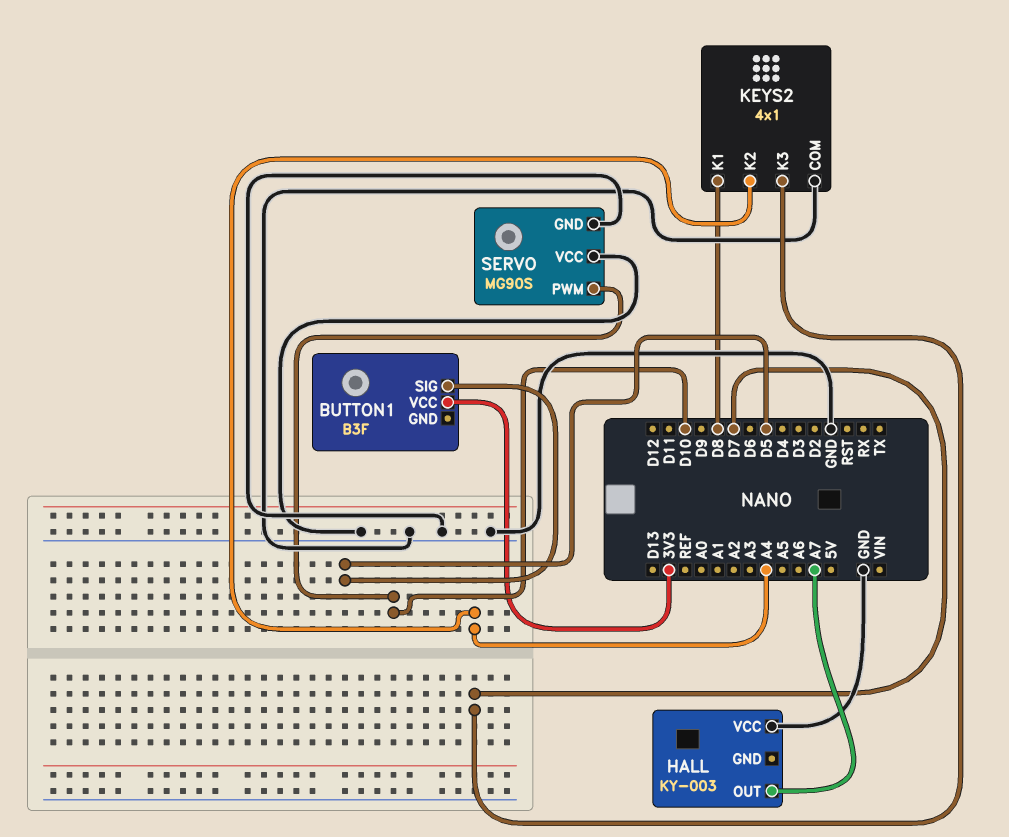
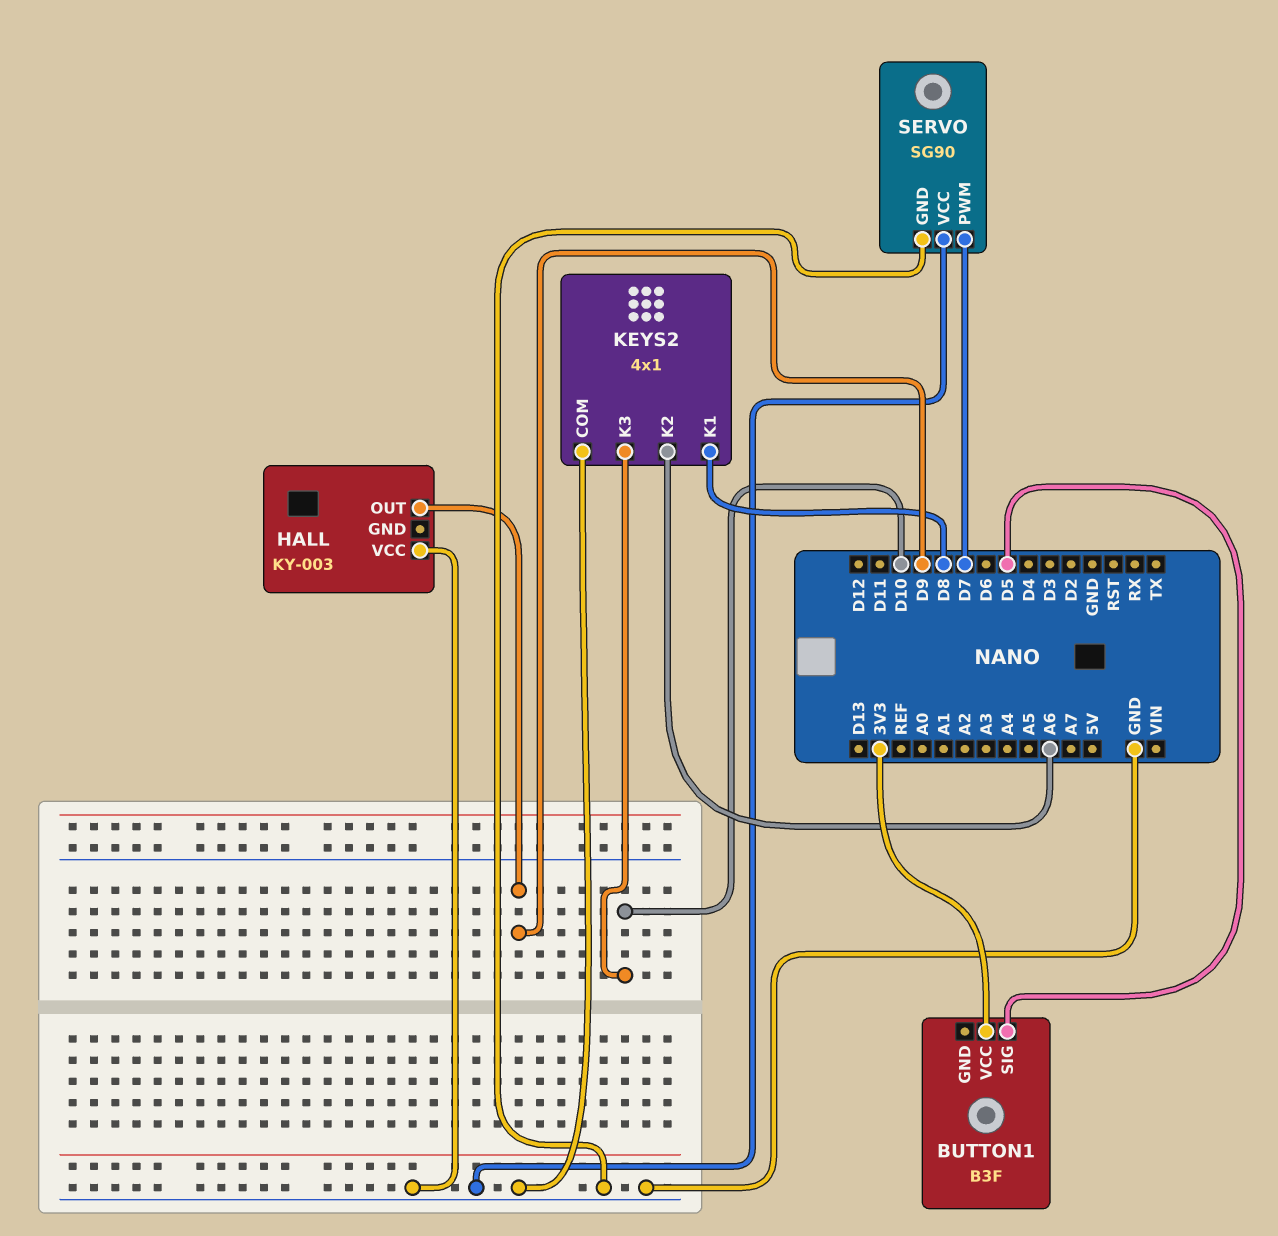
HALL pin OUT: A7 -> D9
KEYS2 pin K2: A4 -> A6
KEYS2 pin K3: D7 -> D10
SERVO: MG90S -> SG90
SERVO pin PWM: D10 -> D7

